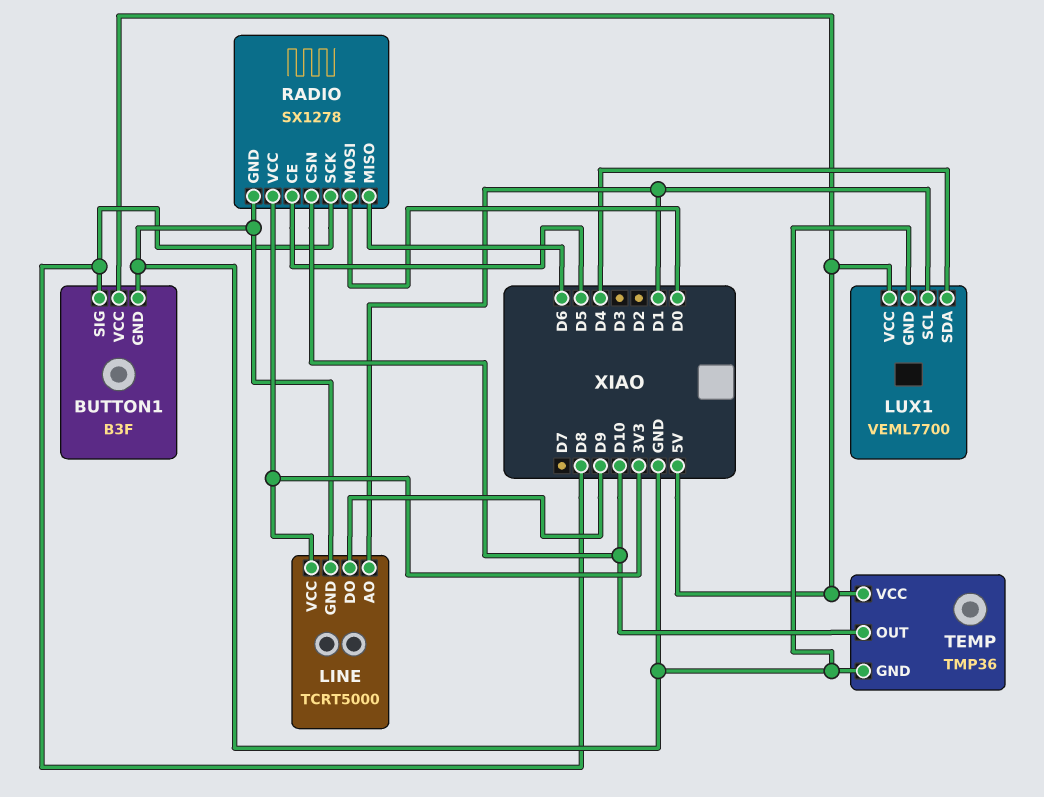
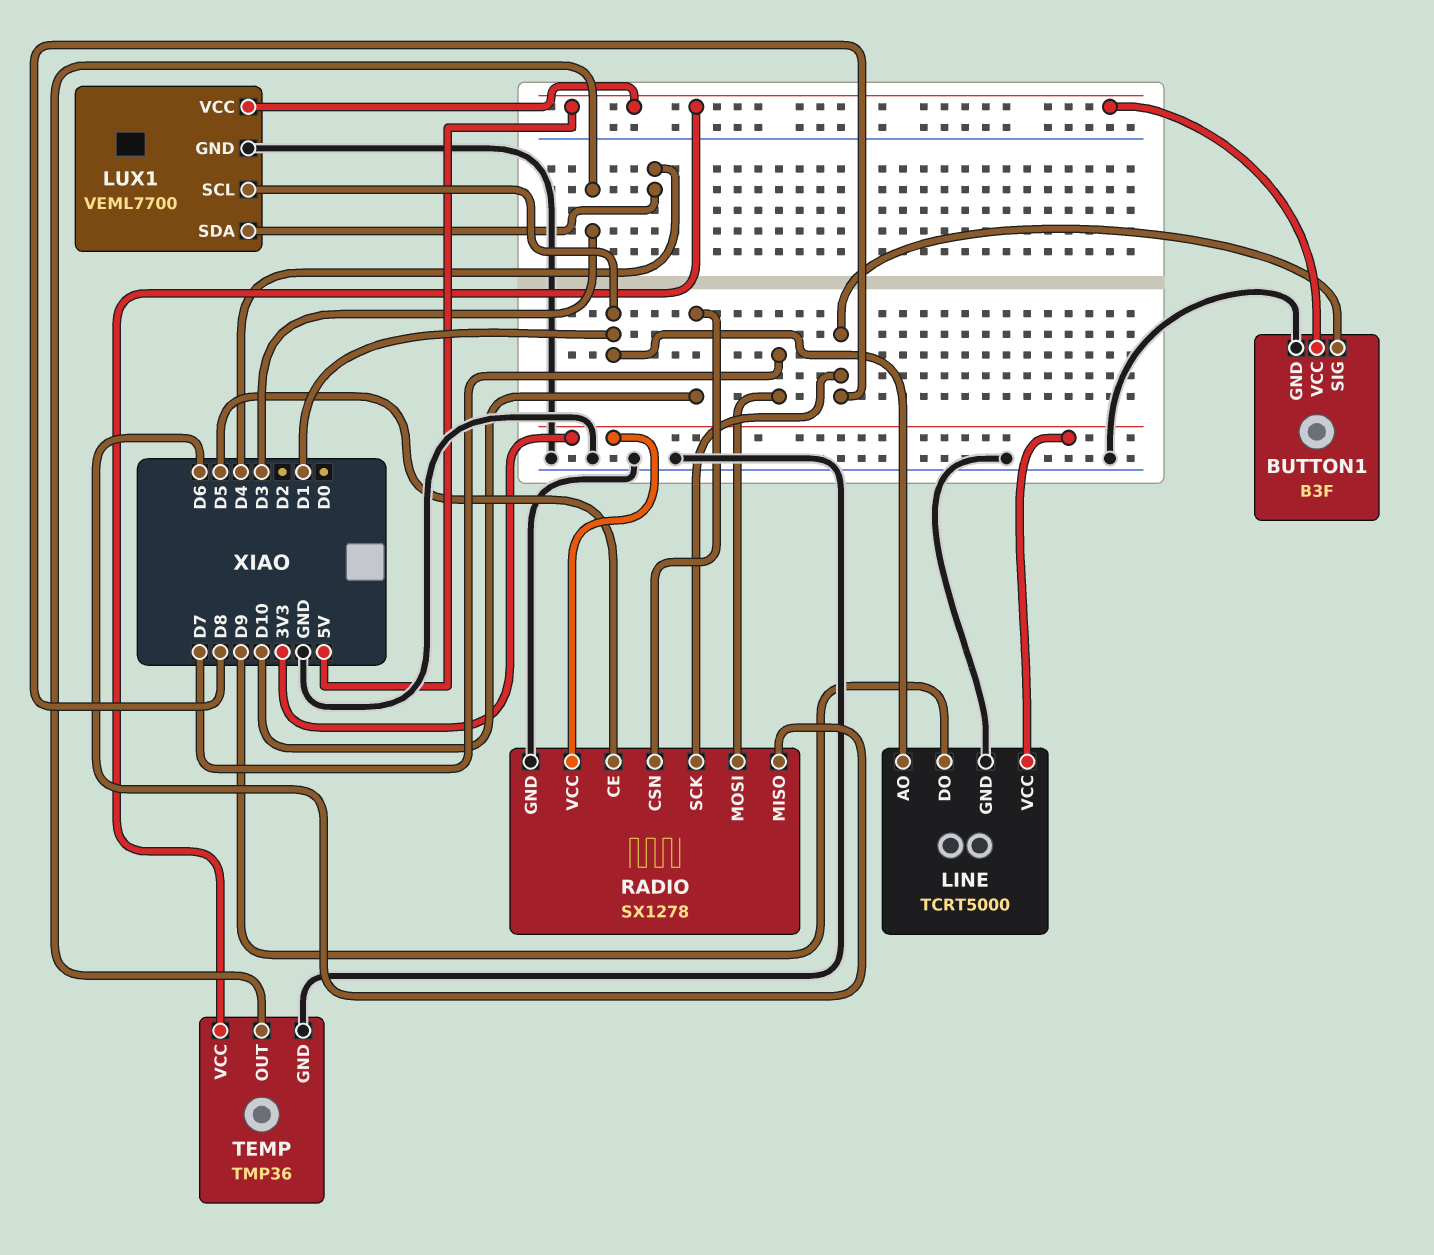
RADIO pin MOSI: D0 -> D7
TEMP pin OUT: D10 -> D3

